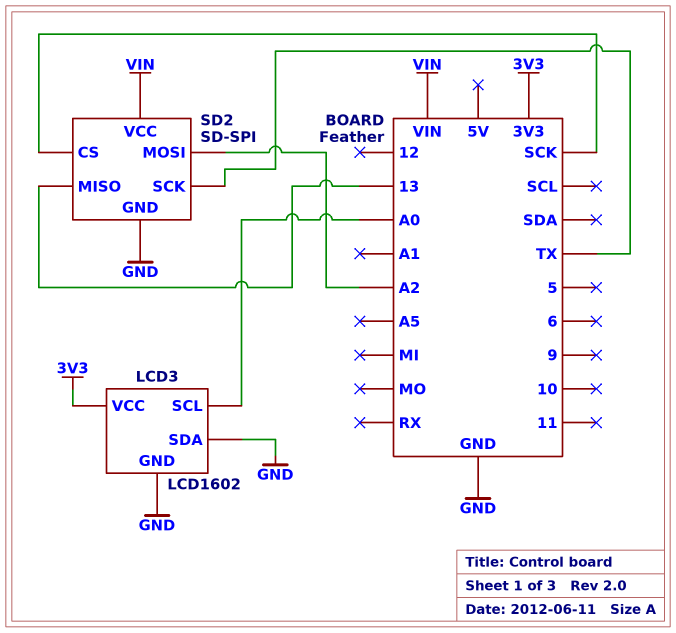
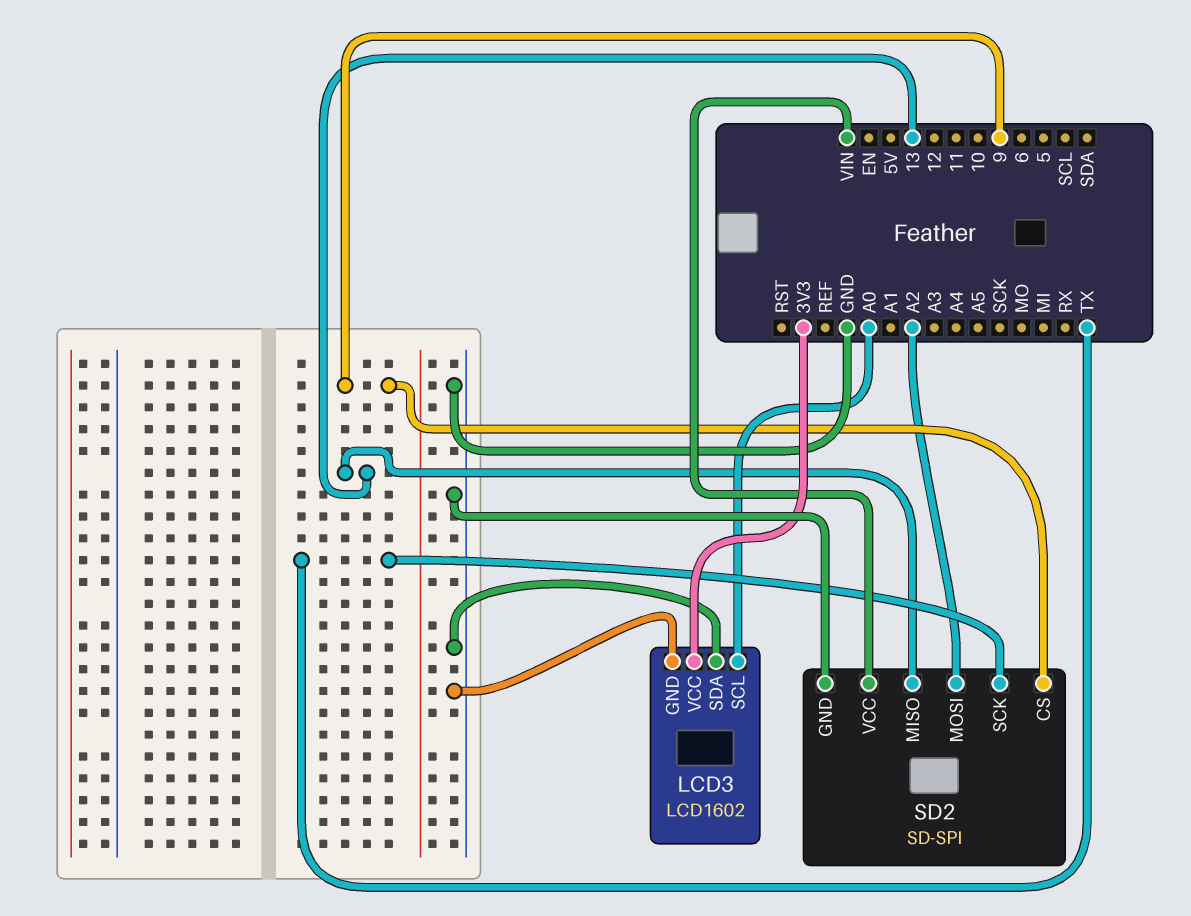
SD2 pin CS: SCK -> 9

